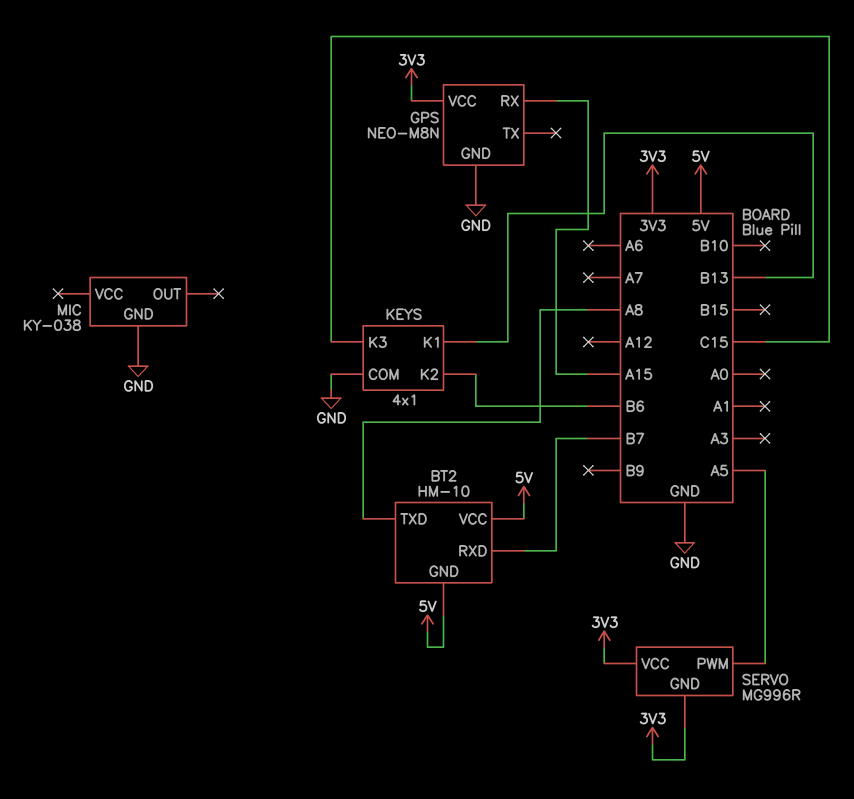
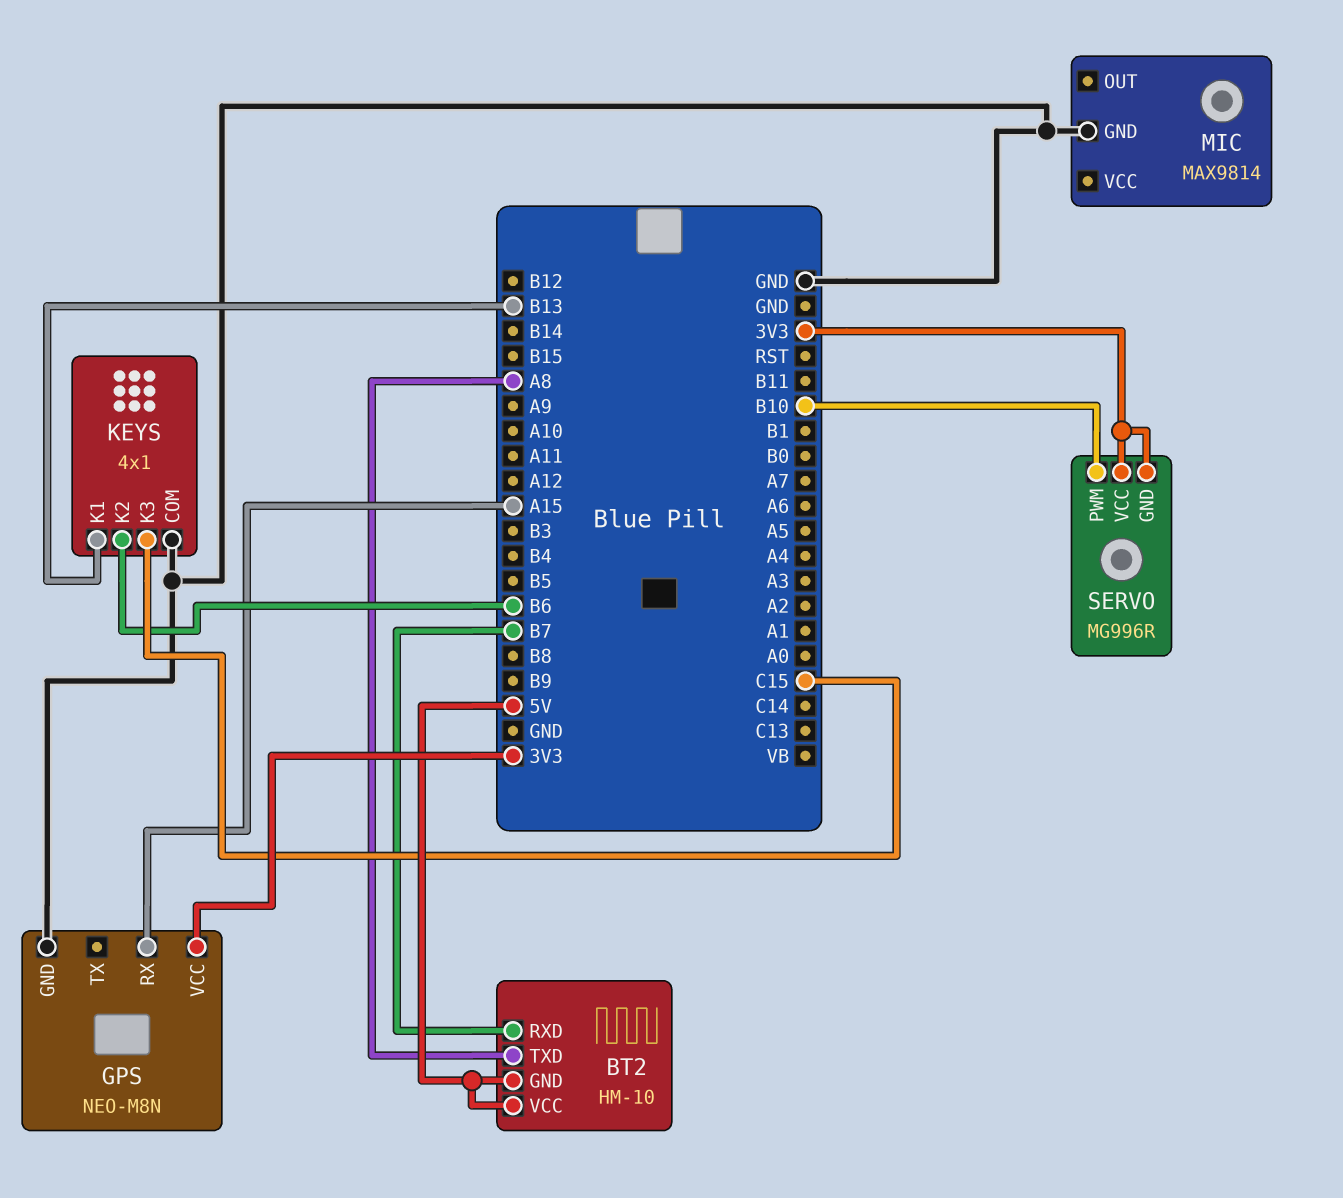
MIC: KY-038 -> MAX9814
SERVO pin PWM: A5 -> B10

